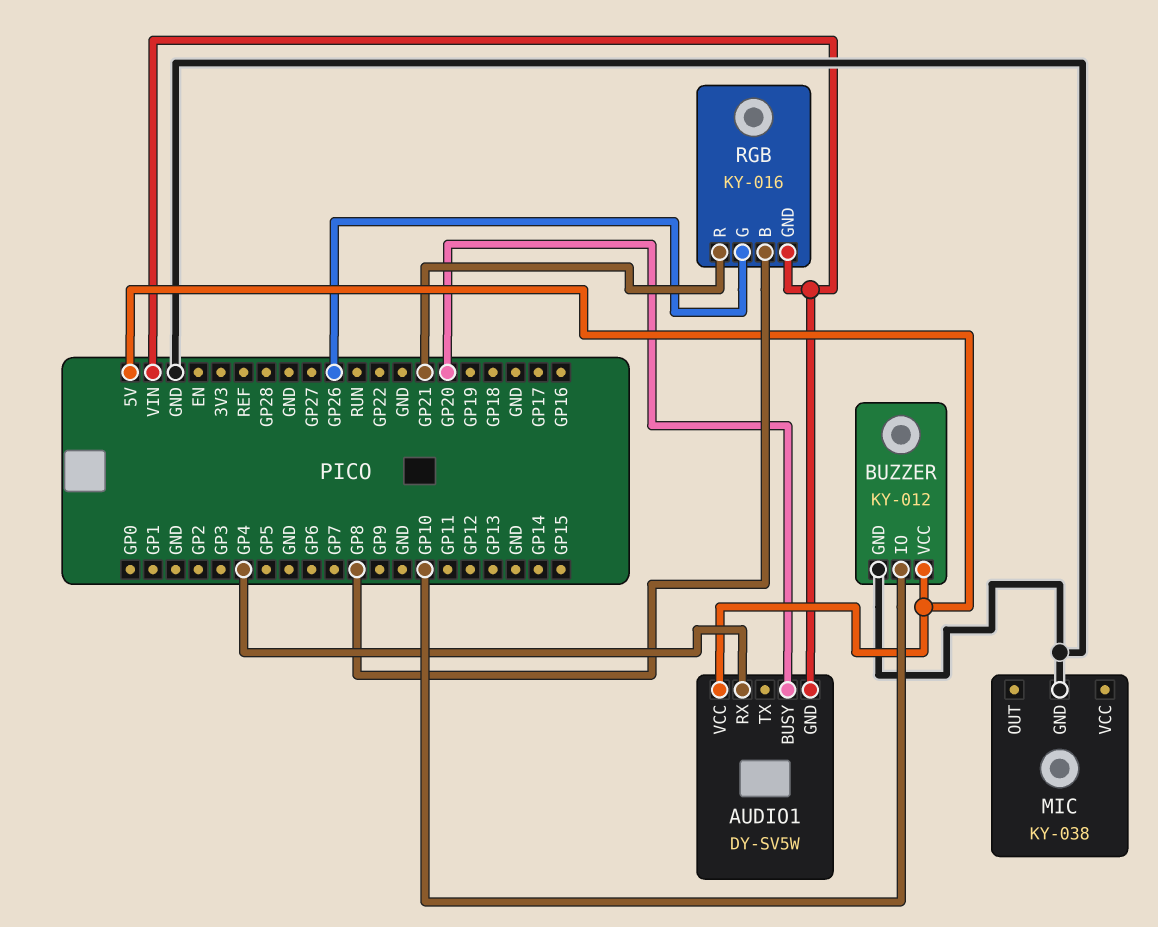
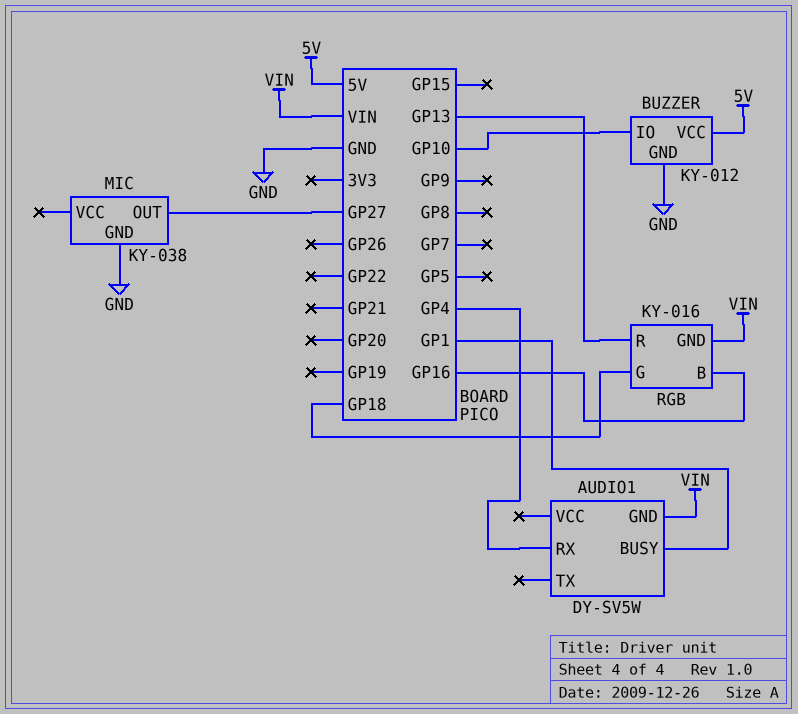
AUDIO1 pin BUSY: GP20 -> GP1
AUDIO1 pin VCC: 5V -> none
MIC pin OUT: none -> GP27
RGB pin B: GP8 -> GP16
RGB pin G: GP26 -> GP18
RGB pin R: GP21 -> GP13

